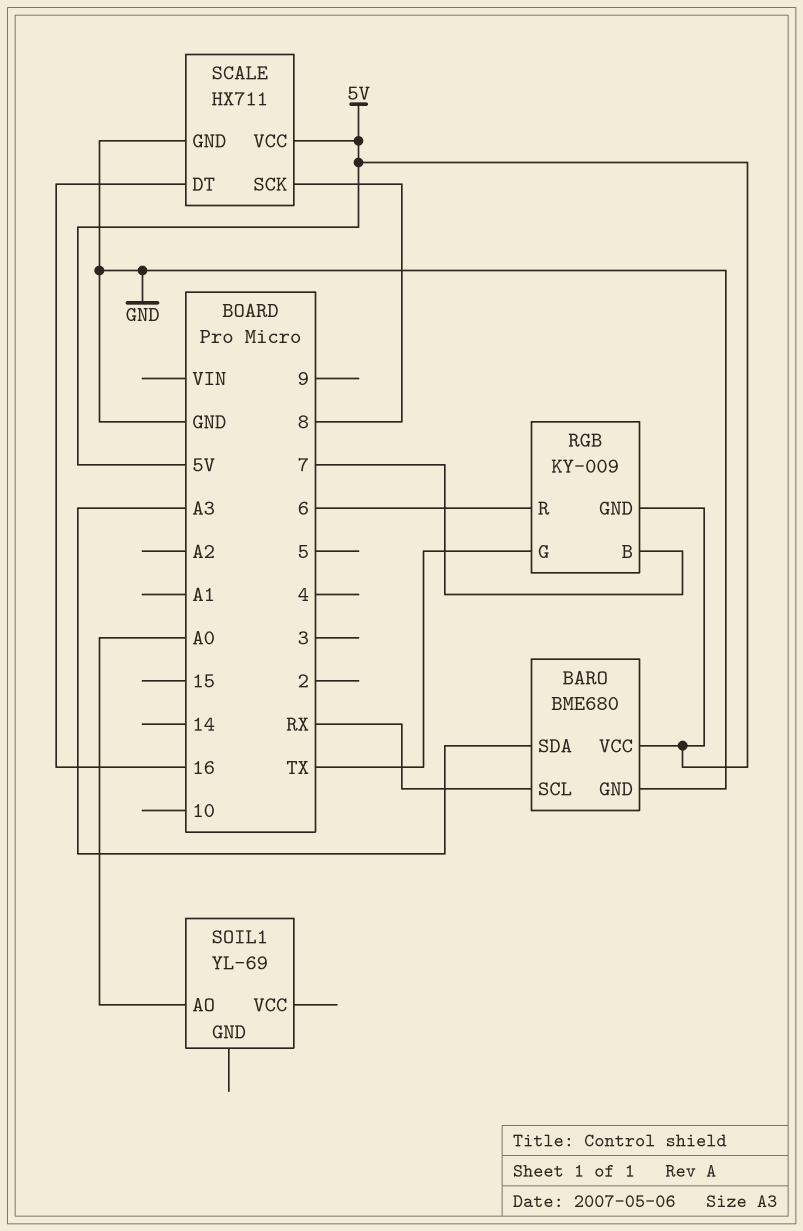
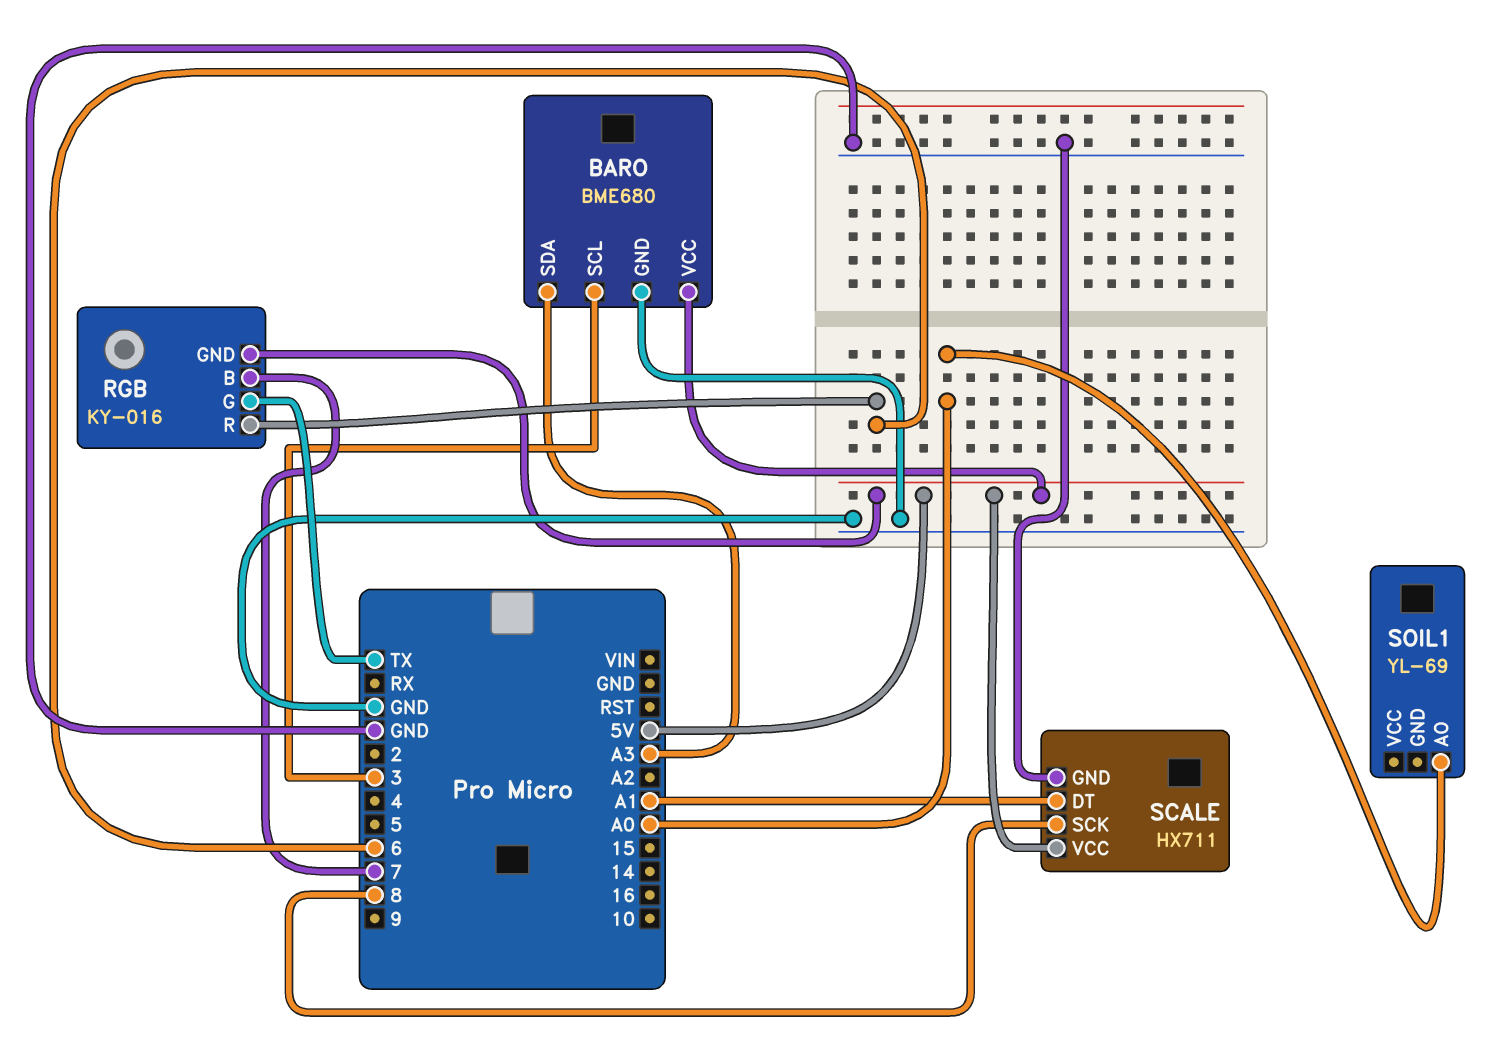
BARO pin SCL: RX -> 3
RGB: KY-009 -> KY-016
SCALE pin DT: 16 -> A1

